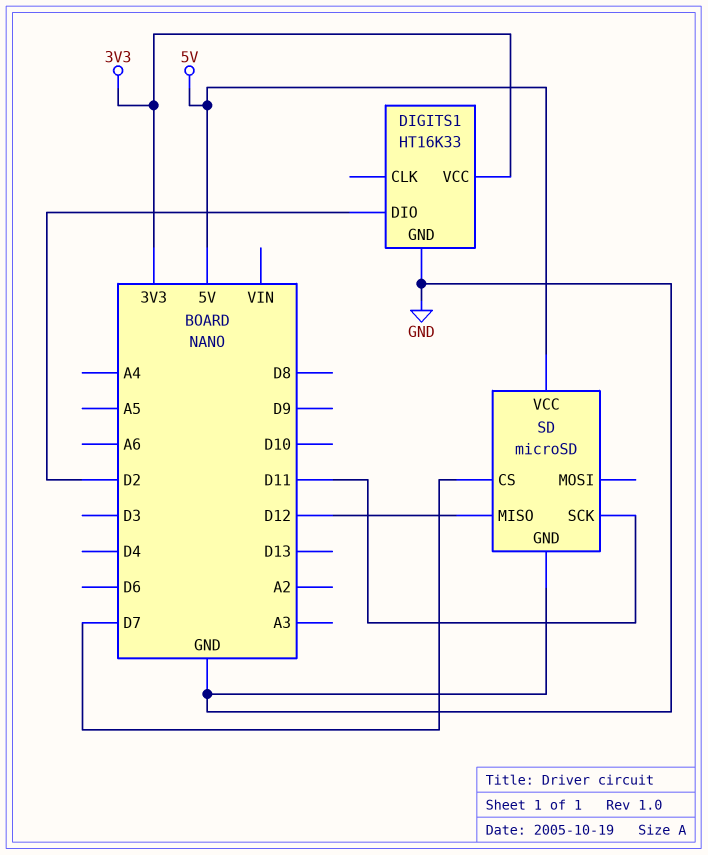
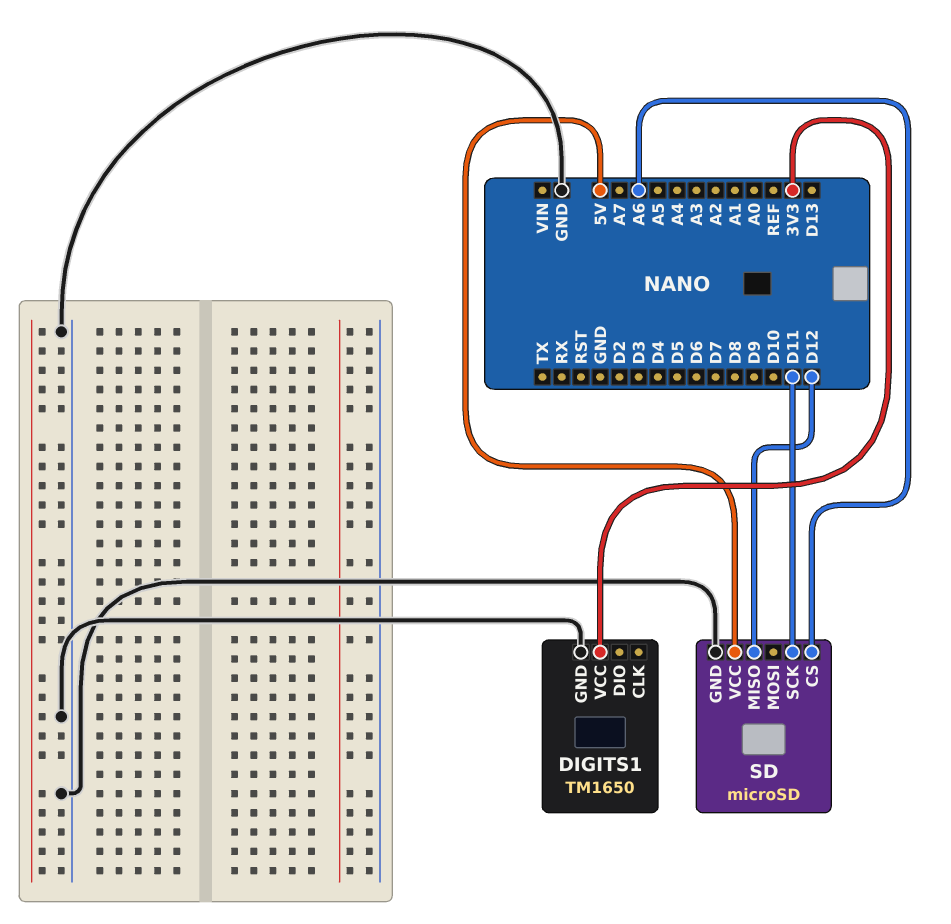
DIGITS1: HT16K33 -> TM1650
DIGITS1 pin DIO: D2 -> none
SD pin CS: D7 -> A6

